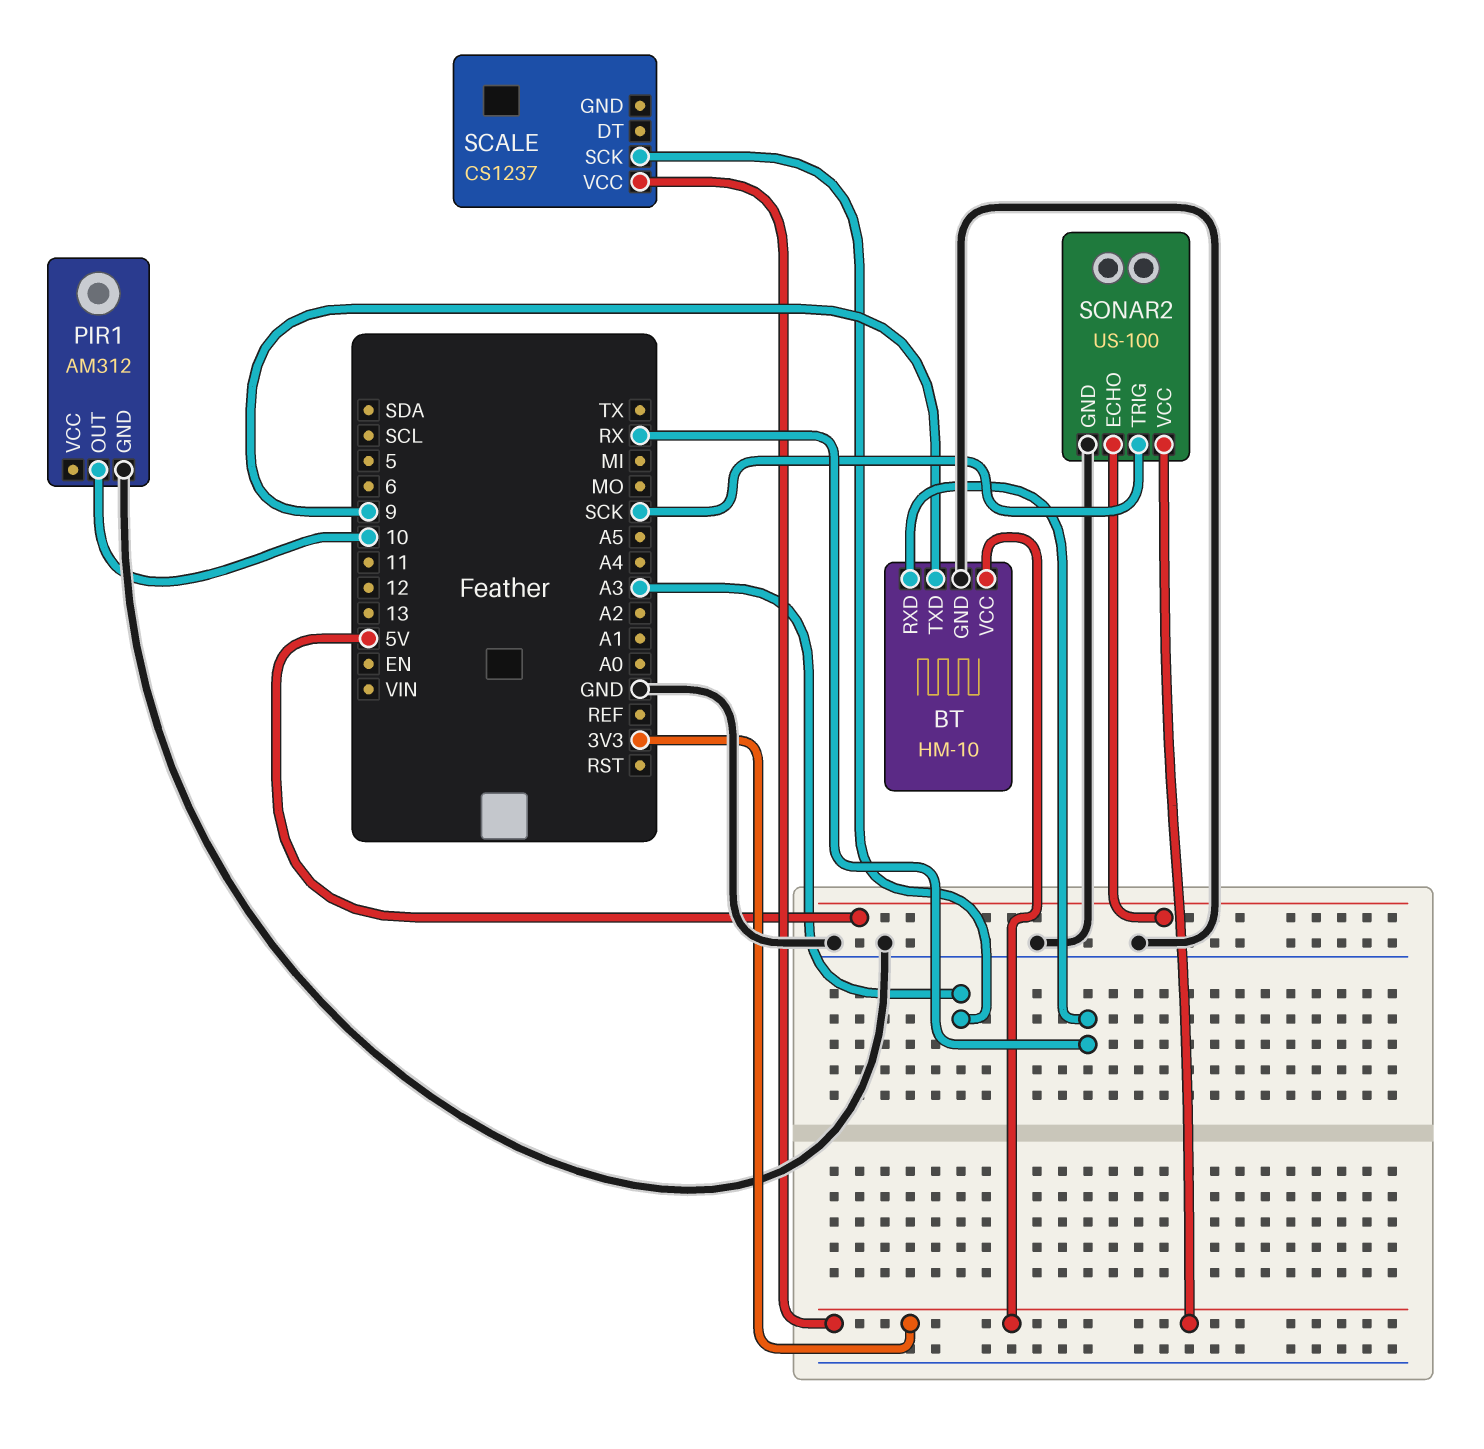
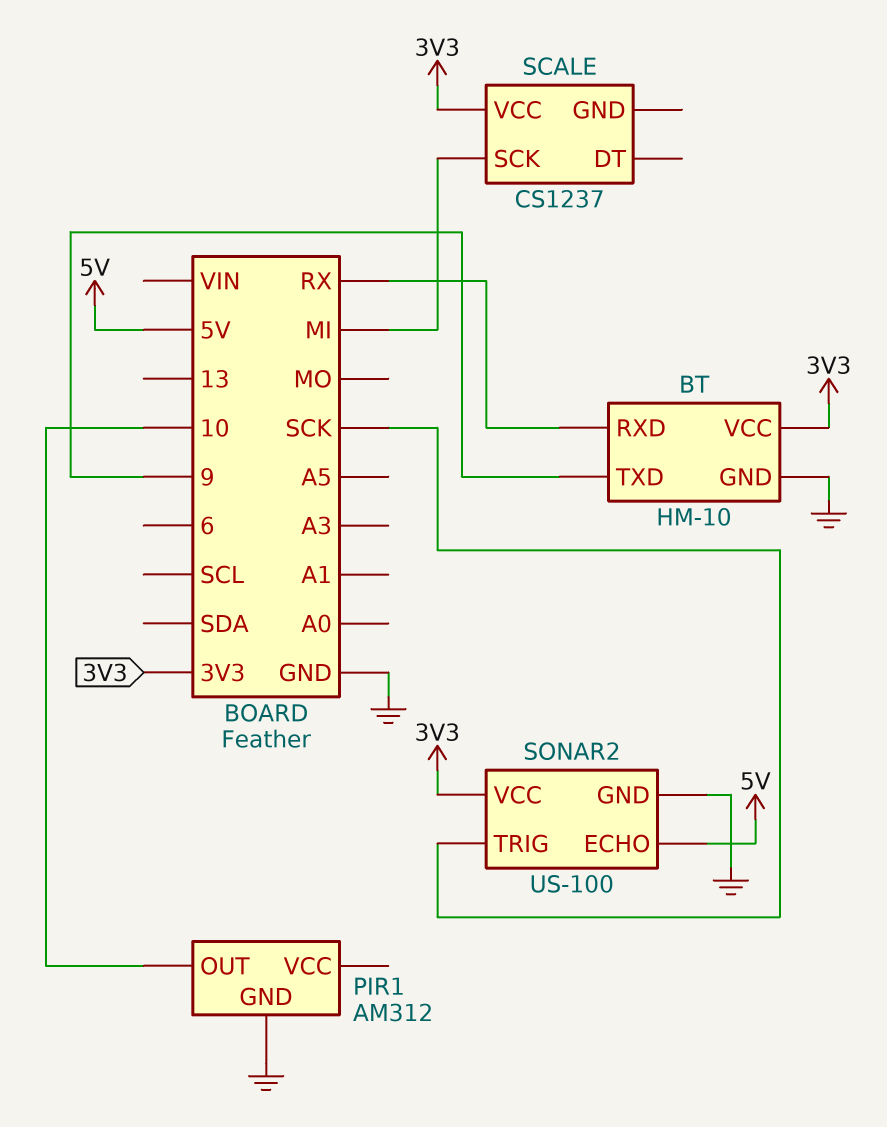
SCALE pin SCK: A3 -> MI

